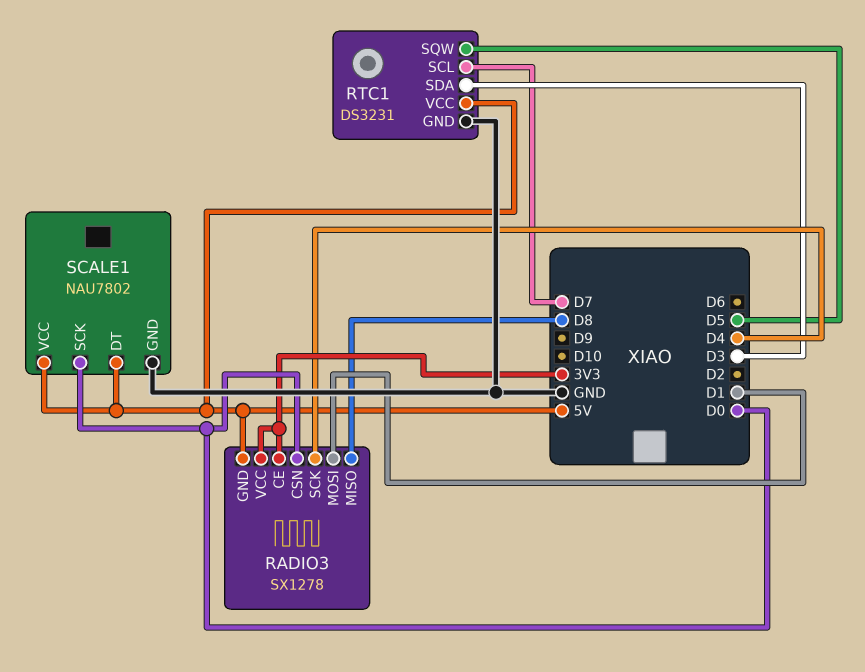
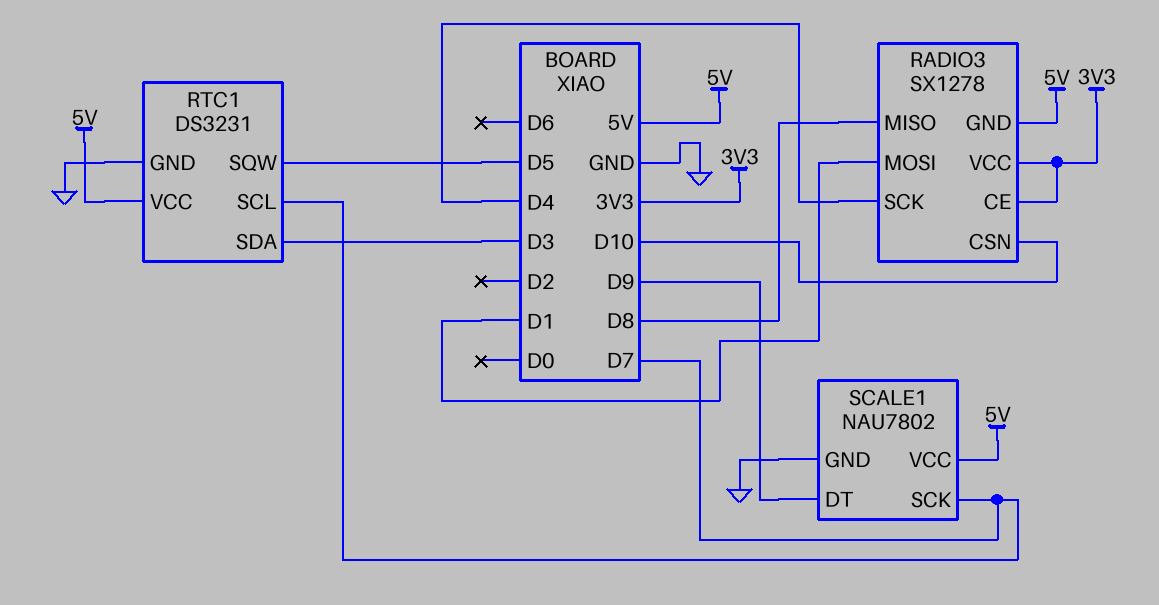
RADIO3 pin CSN: D0 -> D10
SCALE1 pin DT: 5V -> D9
SCALE1 pin SCK: D0 -> D7

